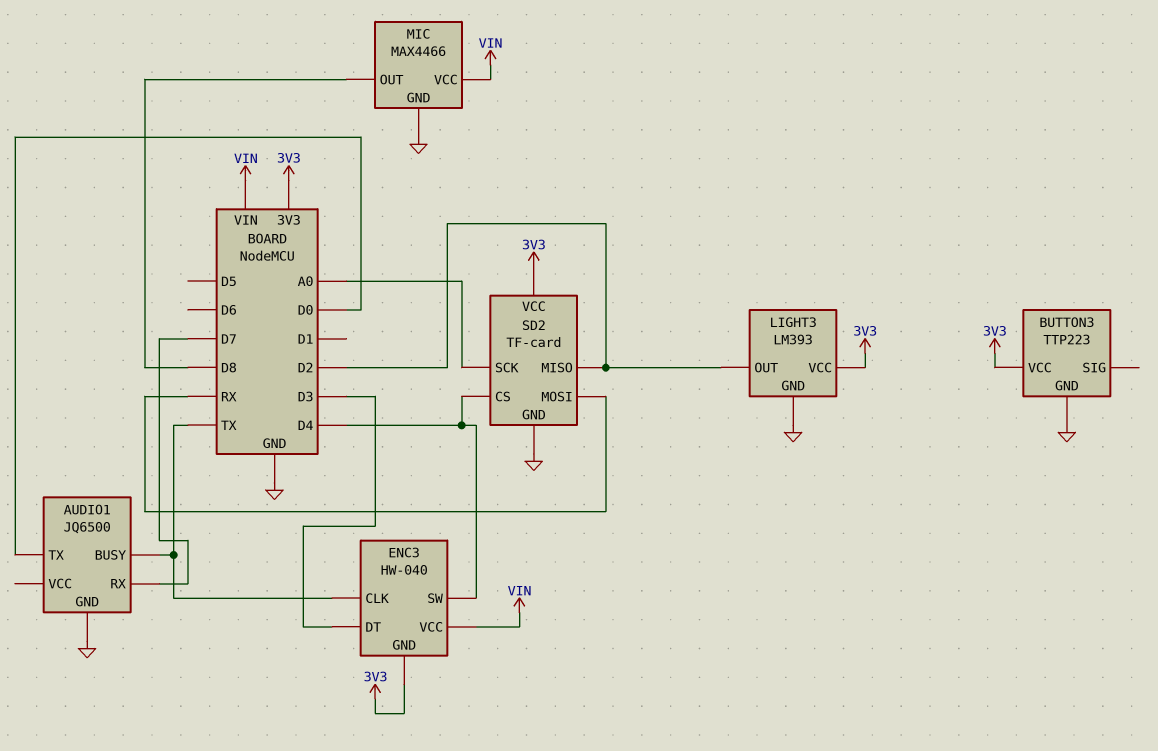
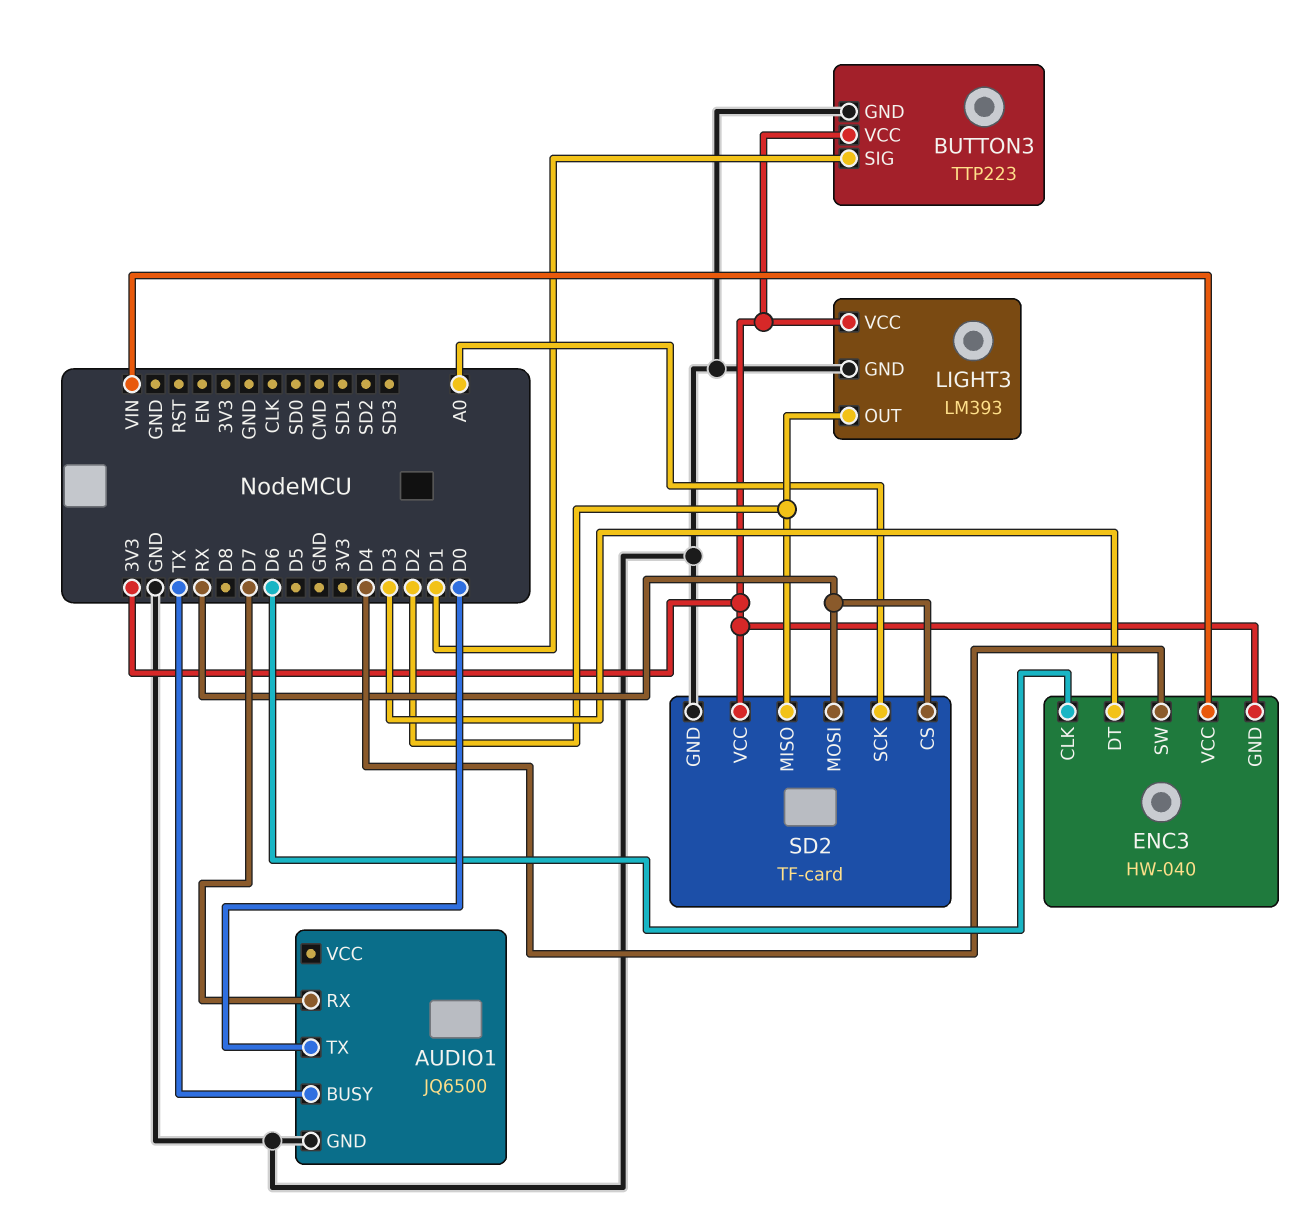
BUTTON3 pin SIG: none -> D1
ENC3 pin CLK: TX -> D6
MIC: MAX4466 -> none
MIC pin GND: GND -> none
MIC pin OUT: D8 -> none
MIC pin VCC: VIN -> none
SD2 pin CS: D4 -> RX

